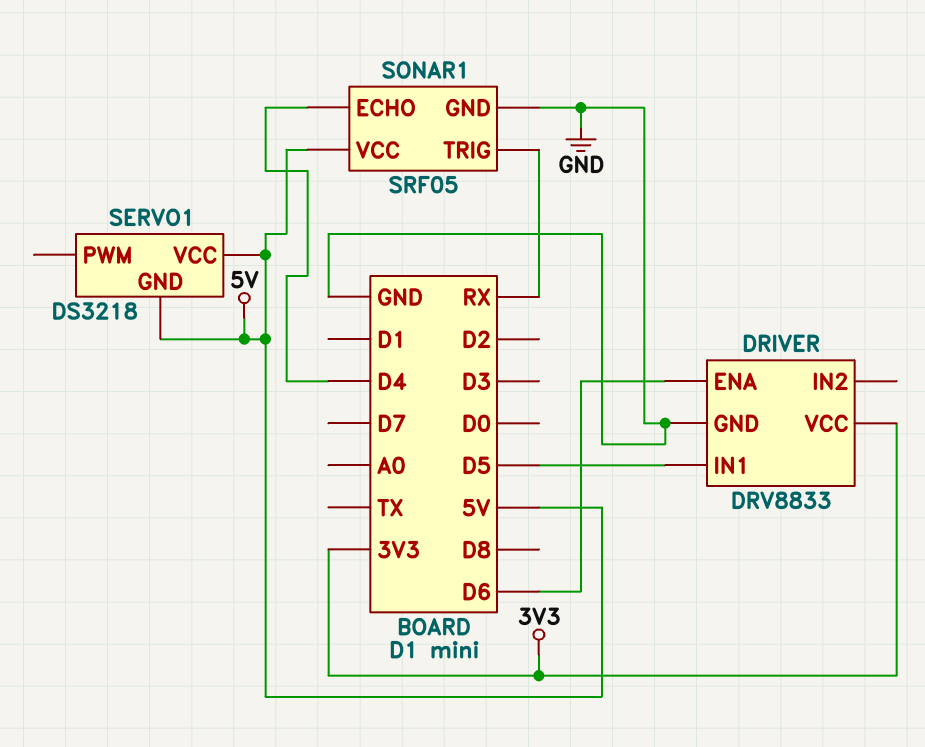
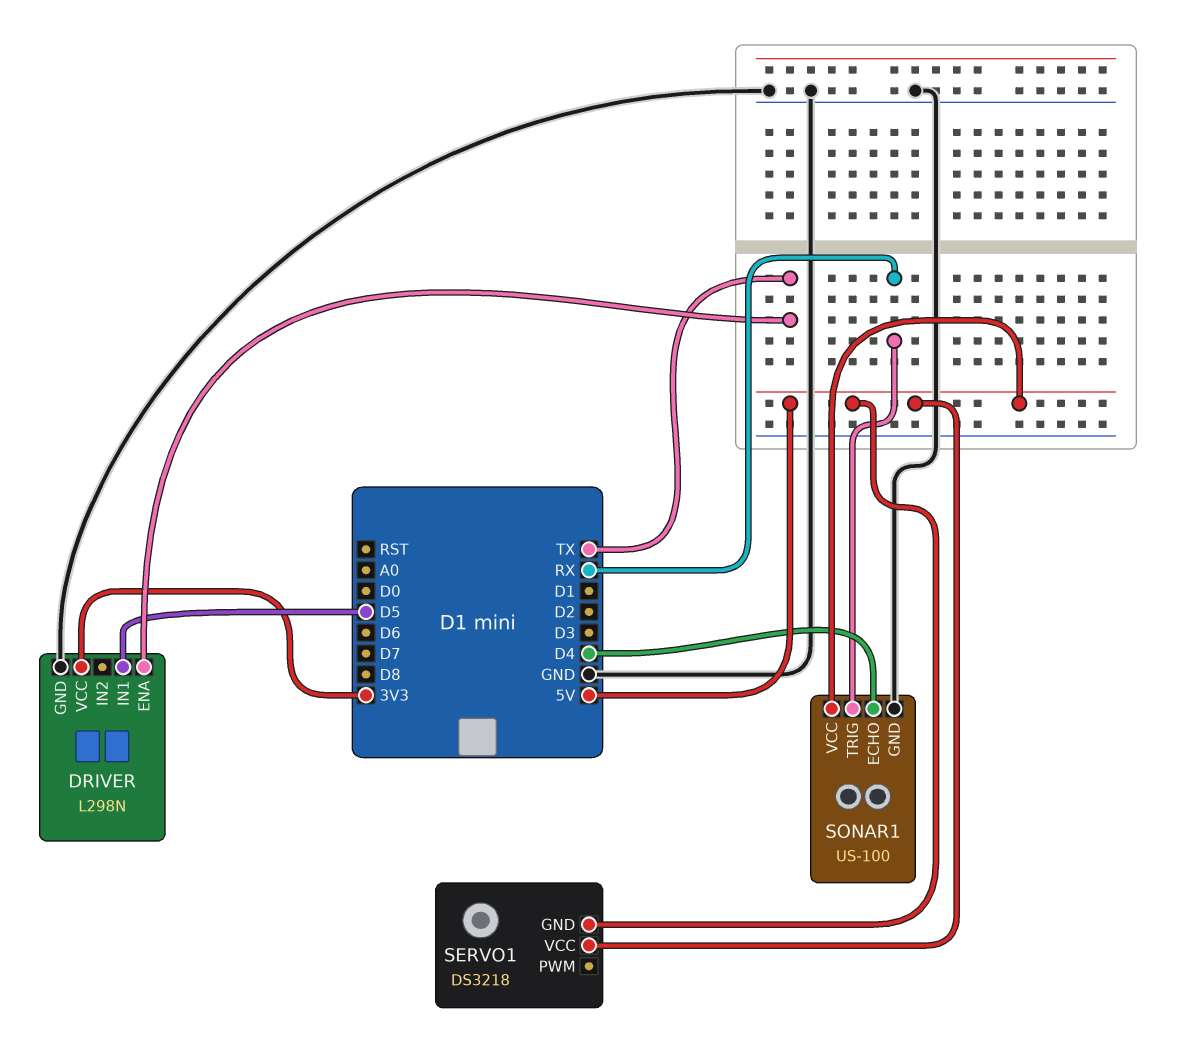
DRIVER: DRV8833 -> L298N
DRIVER pin ENA: D6 -> TX
SONAR1: SRF05 -> US-100

